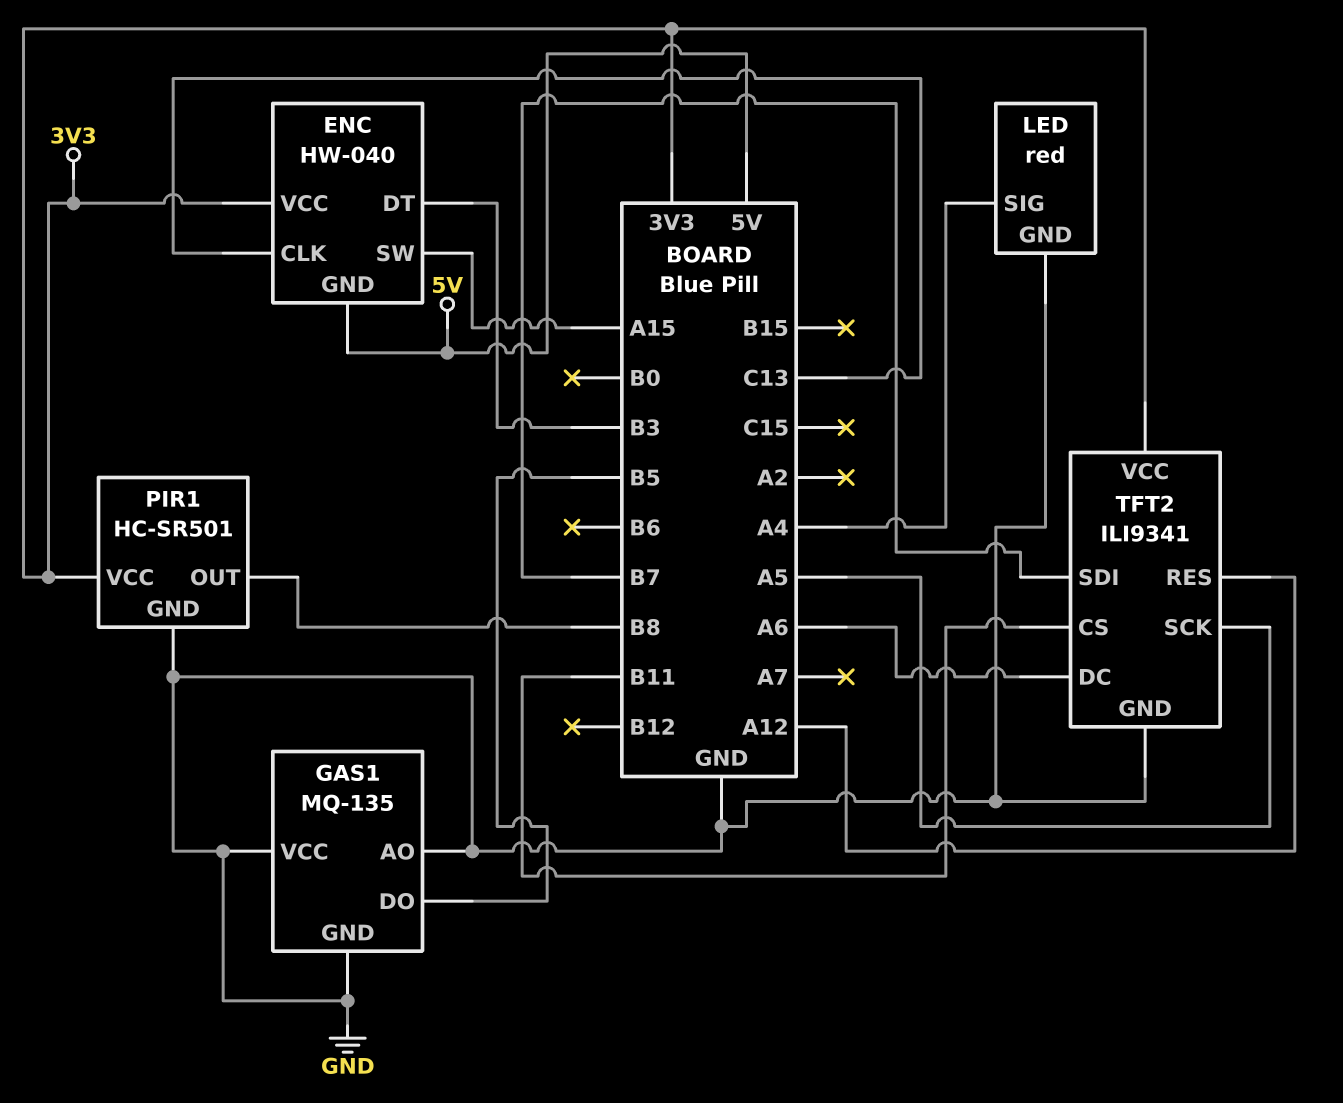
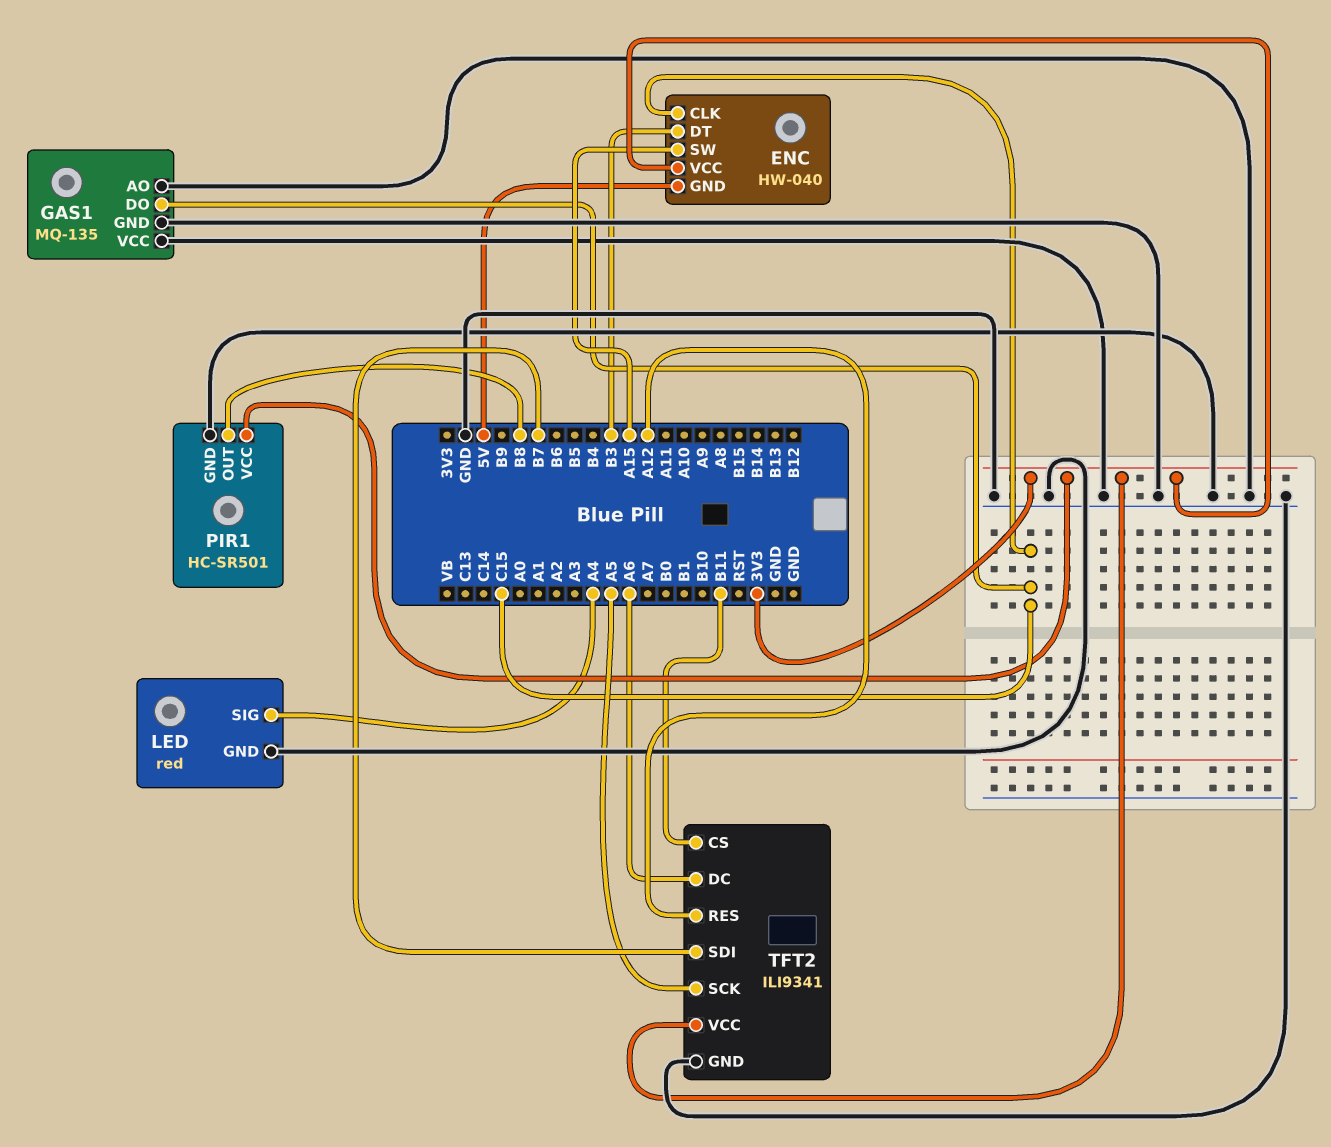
ENC pin CLK: C13 -> C15
GAS1 pin DO: B5 -> C15

